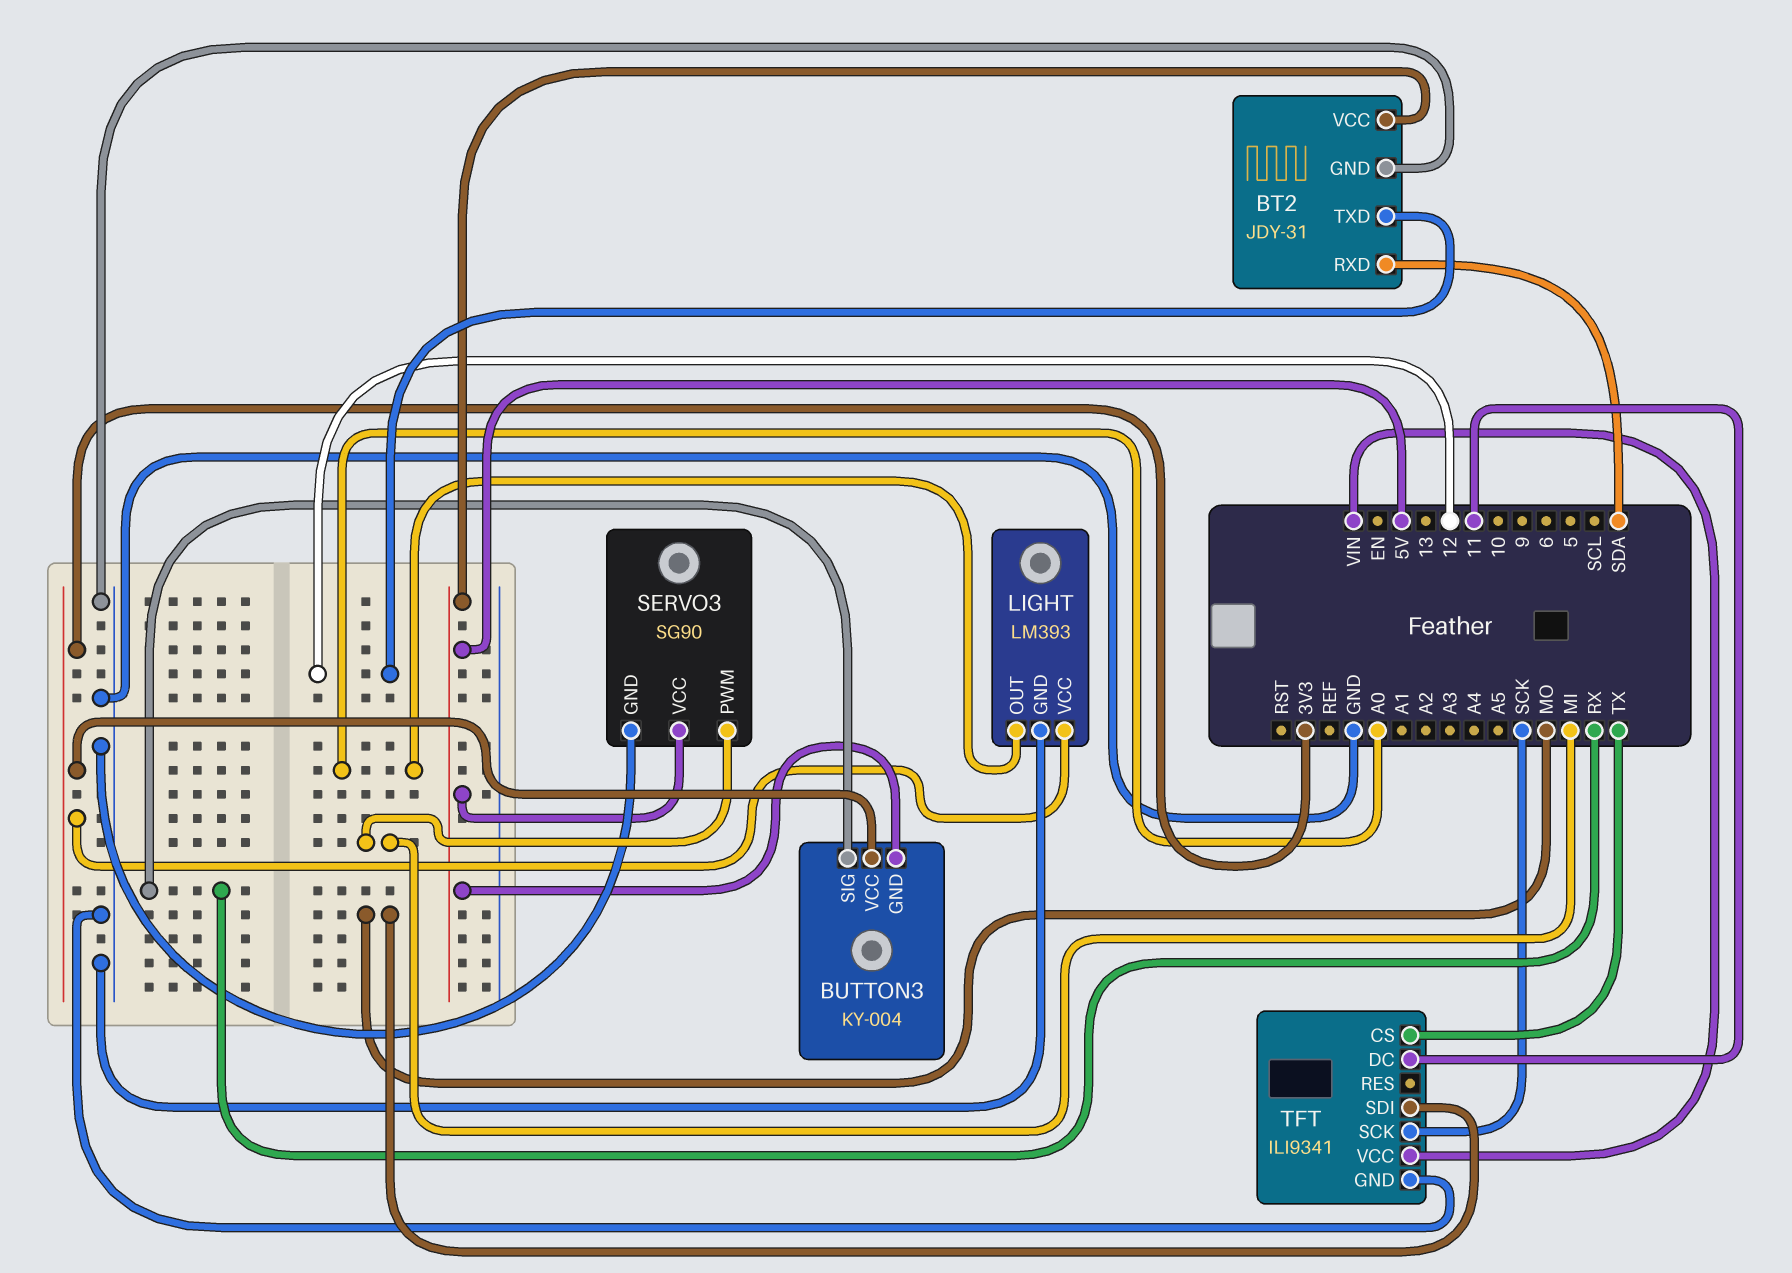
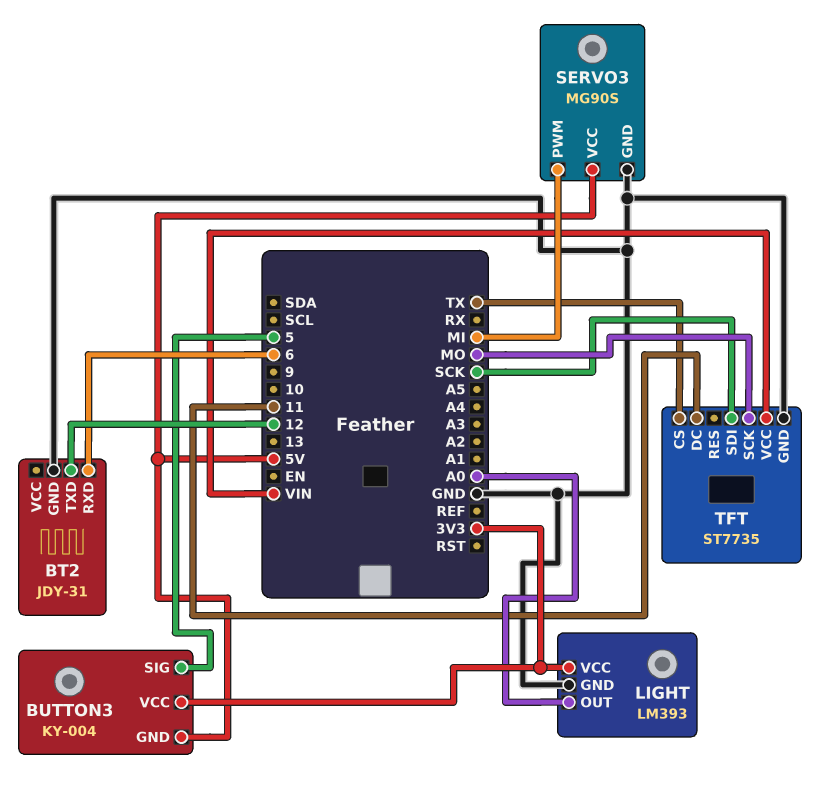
BT2 pin RXD: SDA -> 6
BT2 pin VCC: 5V -> none
BUTTON3 pin SIG: RX -> 5
SERVO3: SG90 -> MG90S
TFT: ILI9341 -> ST7735
TFT pin SCK: SCK -> MO
TFT pin SDI: MO -> SCK

